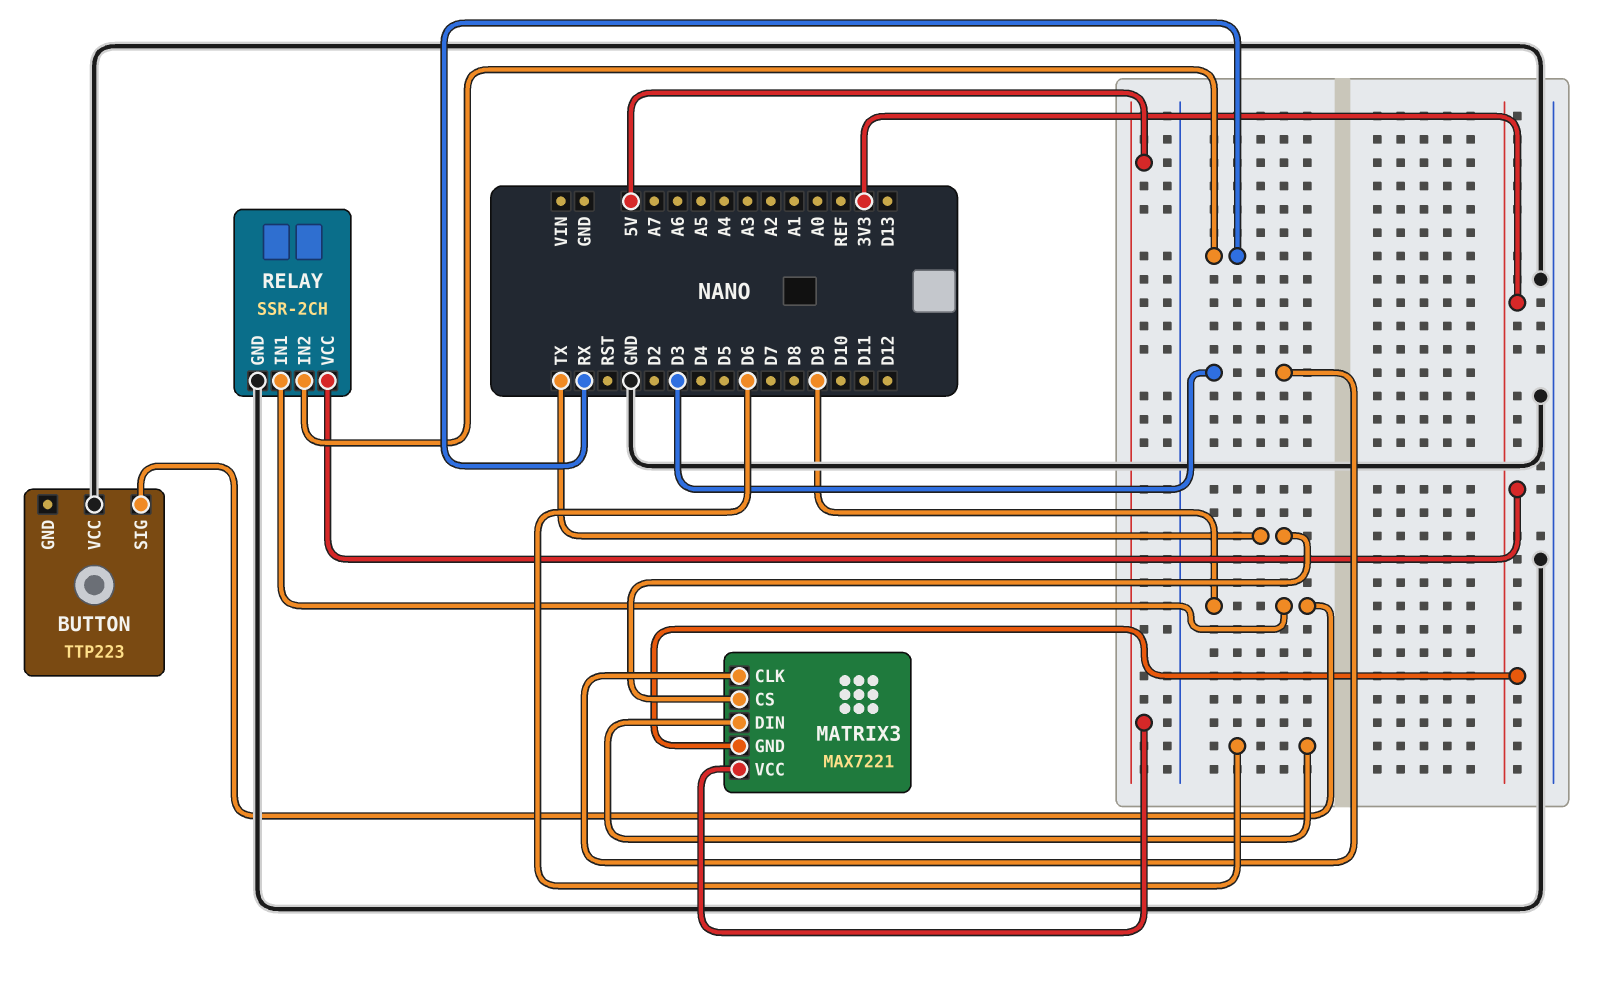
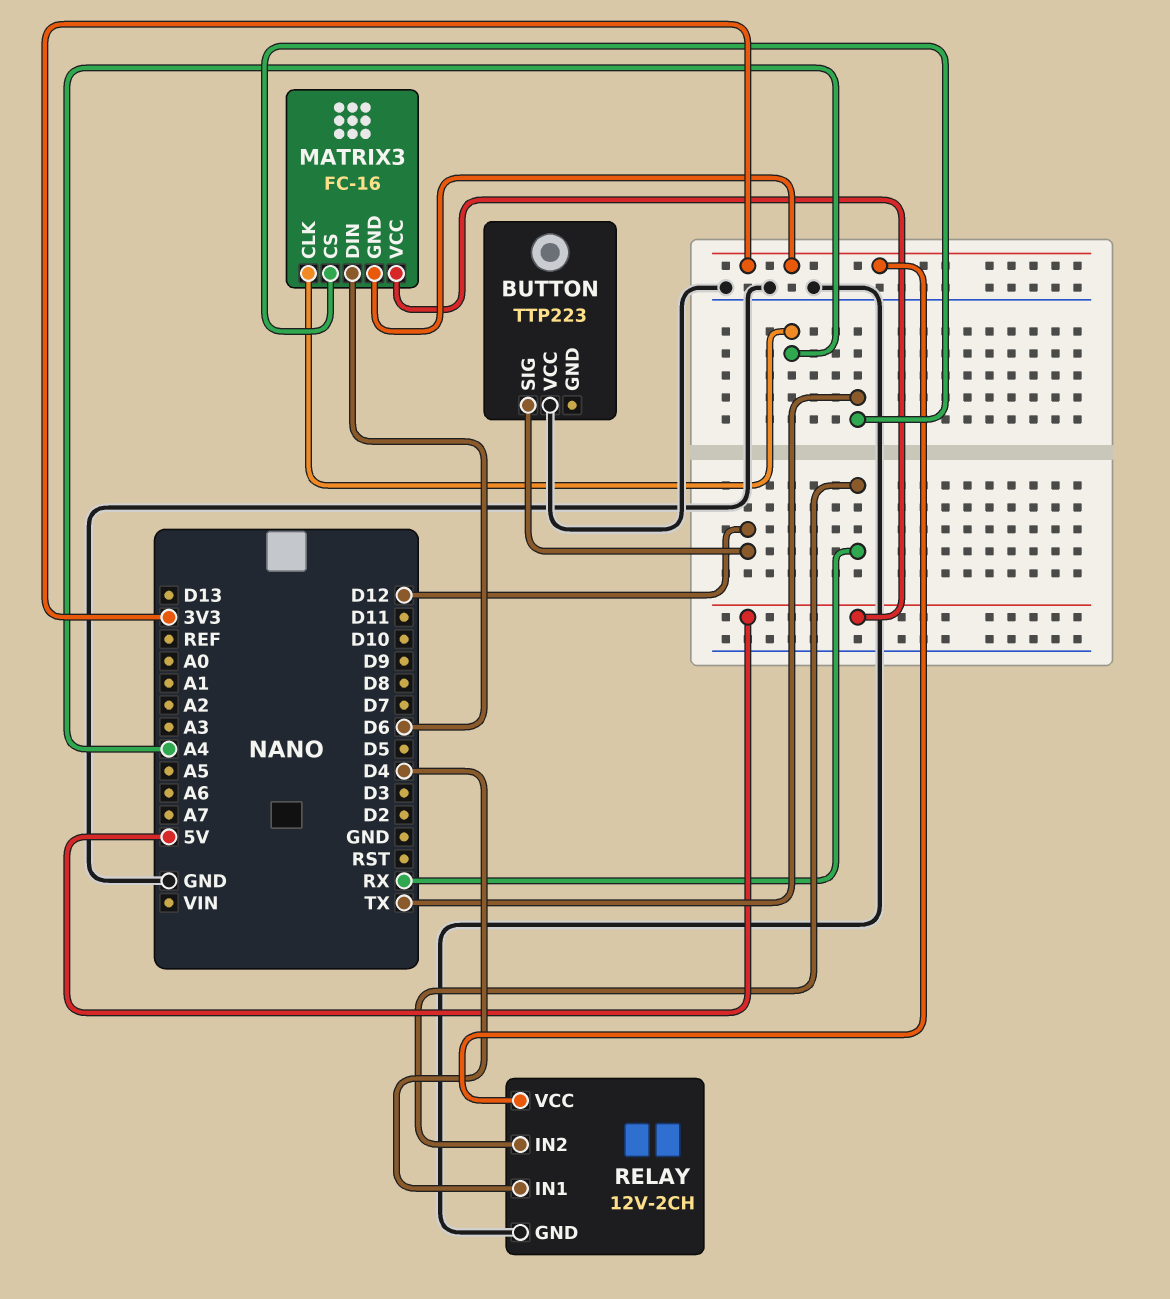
BUTTON pin SIG: D9 -> D12
MATRIX3: MAX7221 -> FC-16
MATRIX3 pin CLK: D3 -> A4
RELAY: SSR-2CH -> 12V-2CH
RELAY pin IN1: D9 -> D4

